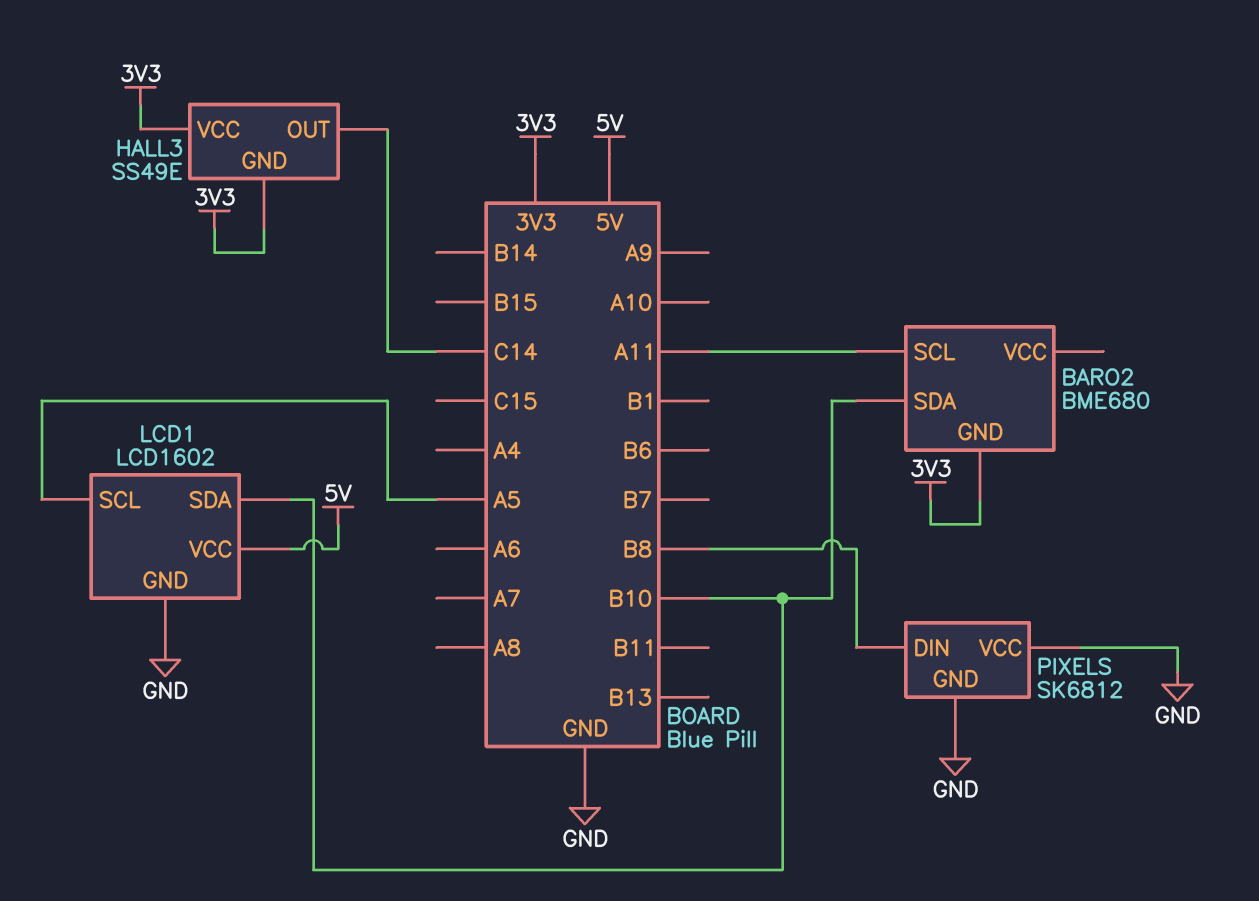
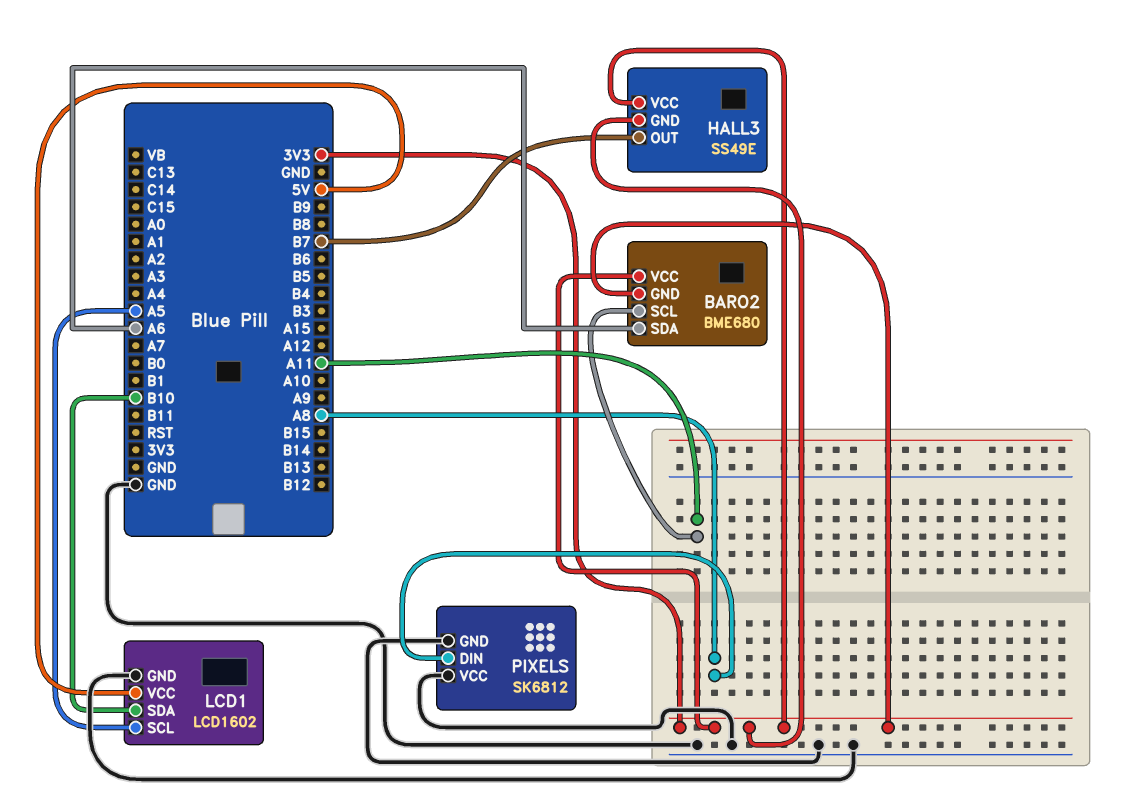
BARO2 pin SDA: B10 -> A6
BARO2 pin VCC: none -> 3V3
HALL3 pin OUT: C14 -> B7
PIXELS pin DIN: B8 -> A8

